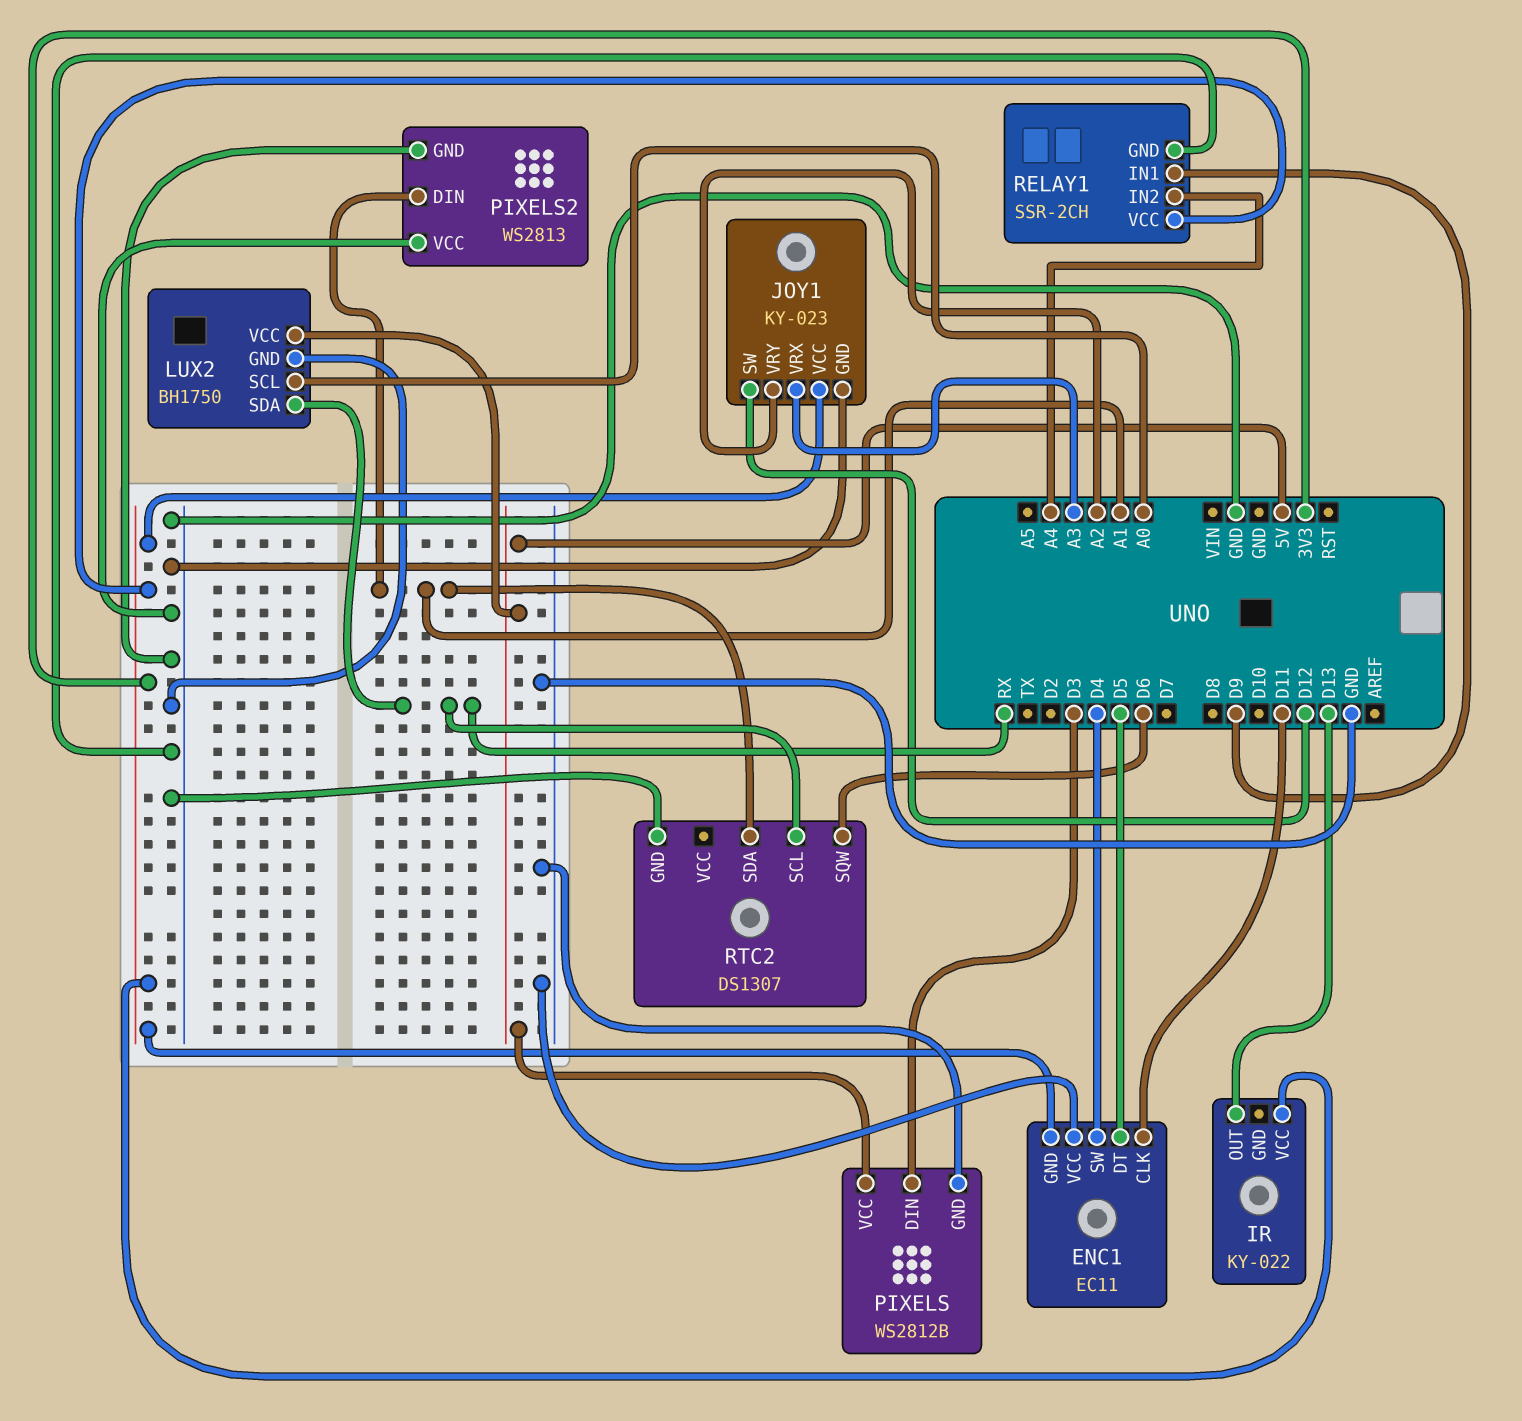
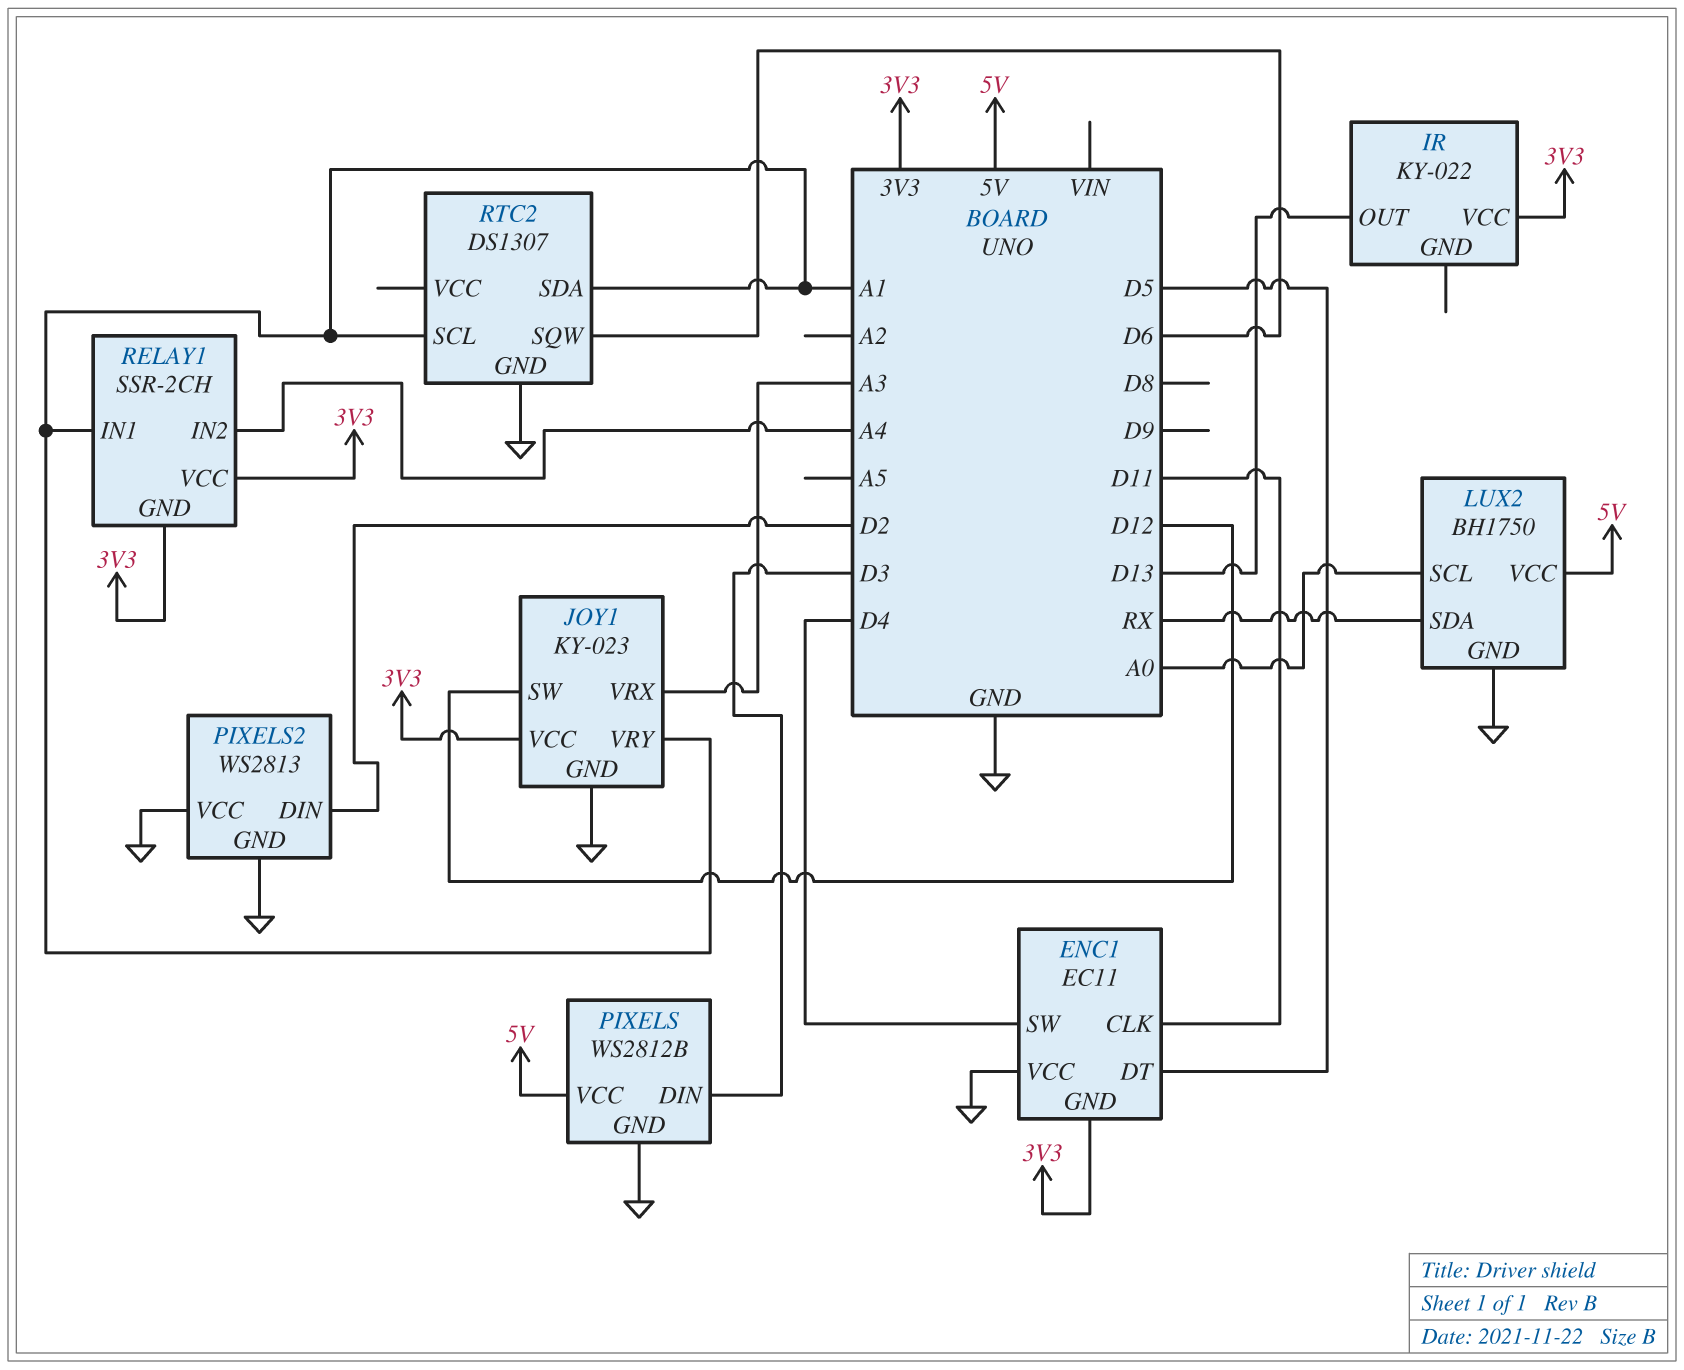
JOY1 pin VRY: A2 -> A1
PIXELS2 pin DIN: A1 -> D2
RELAY1 pin GND: GND -> 3V3
RELAY1 pin IN1: D9 -> A1
RTC2 pin SCL: RX -> A1

